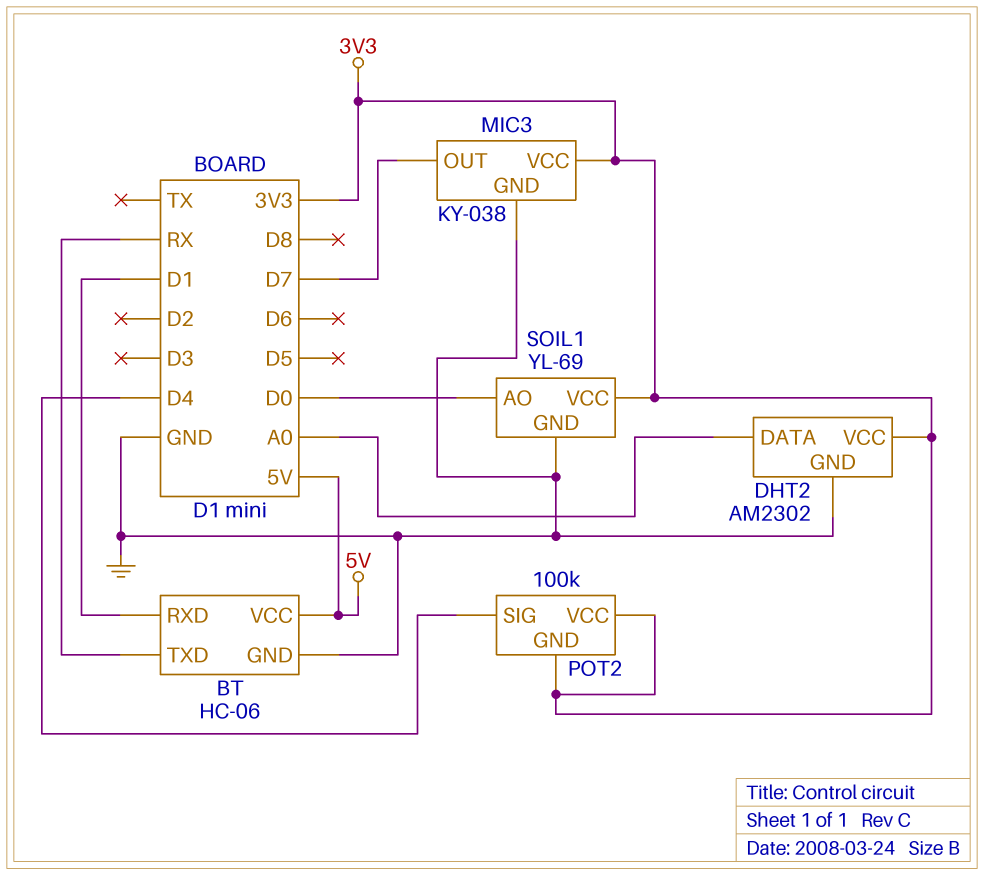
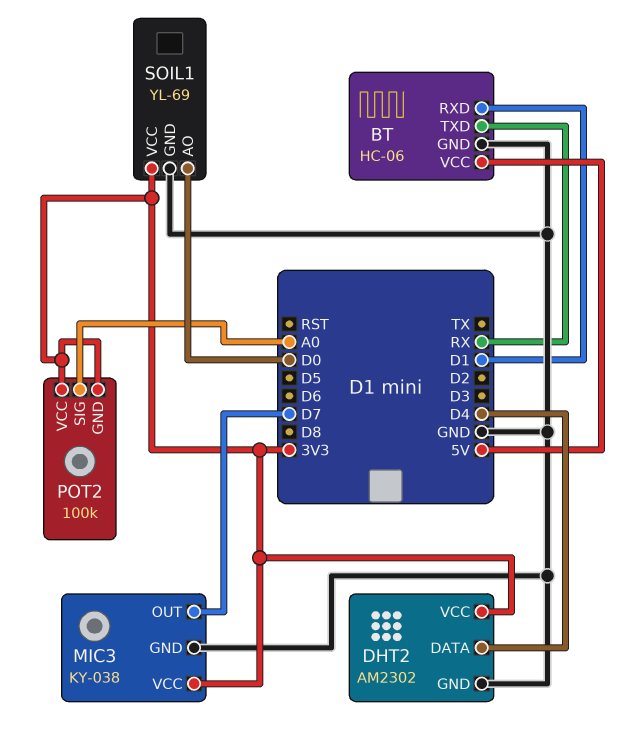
DHT2 pin DATA: A0 -> D4
POT2 pin SIG: D4 -> A0

